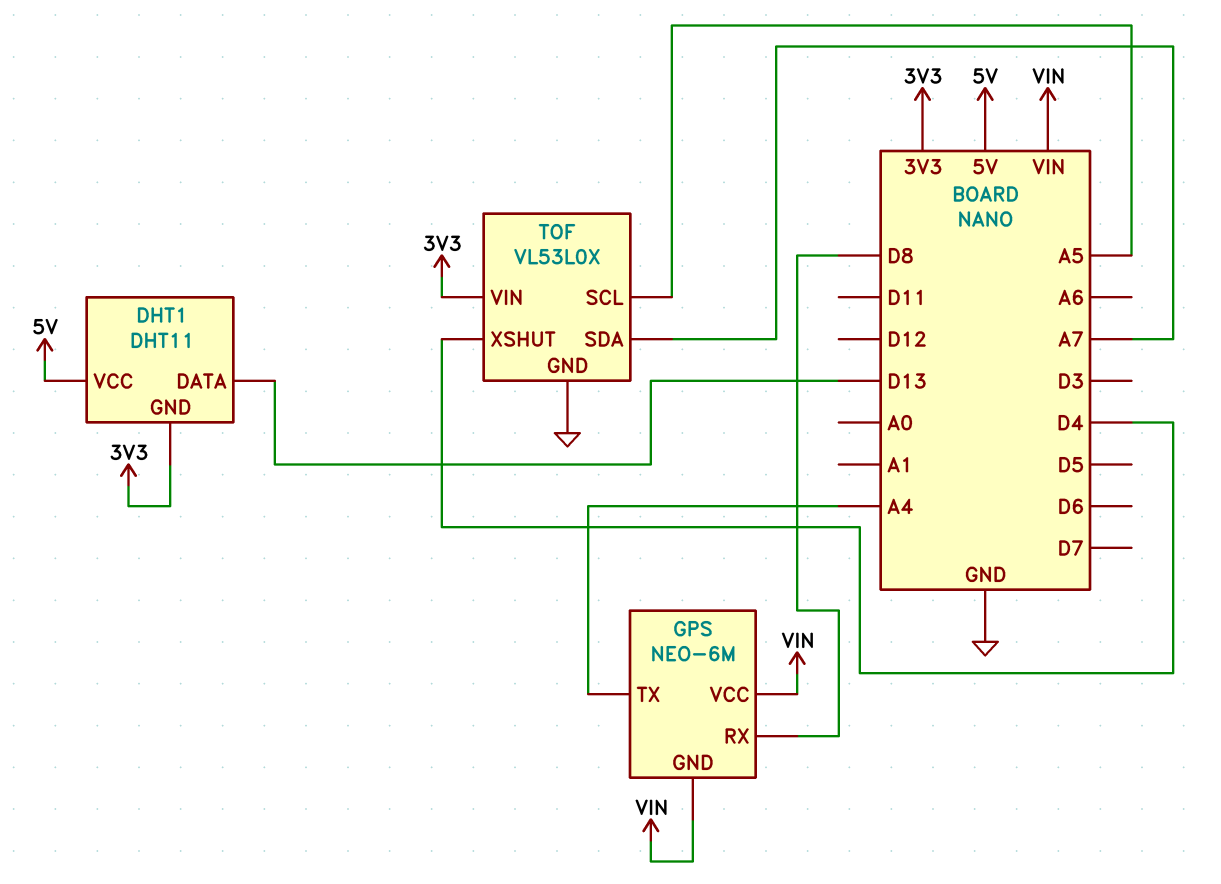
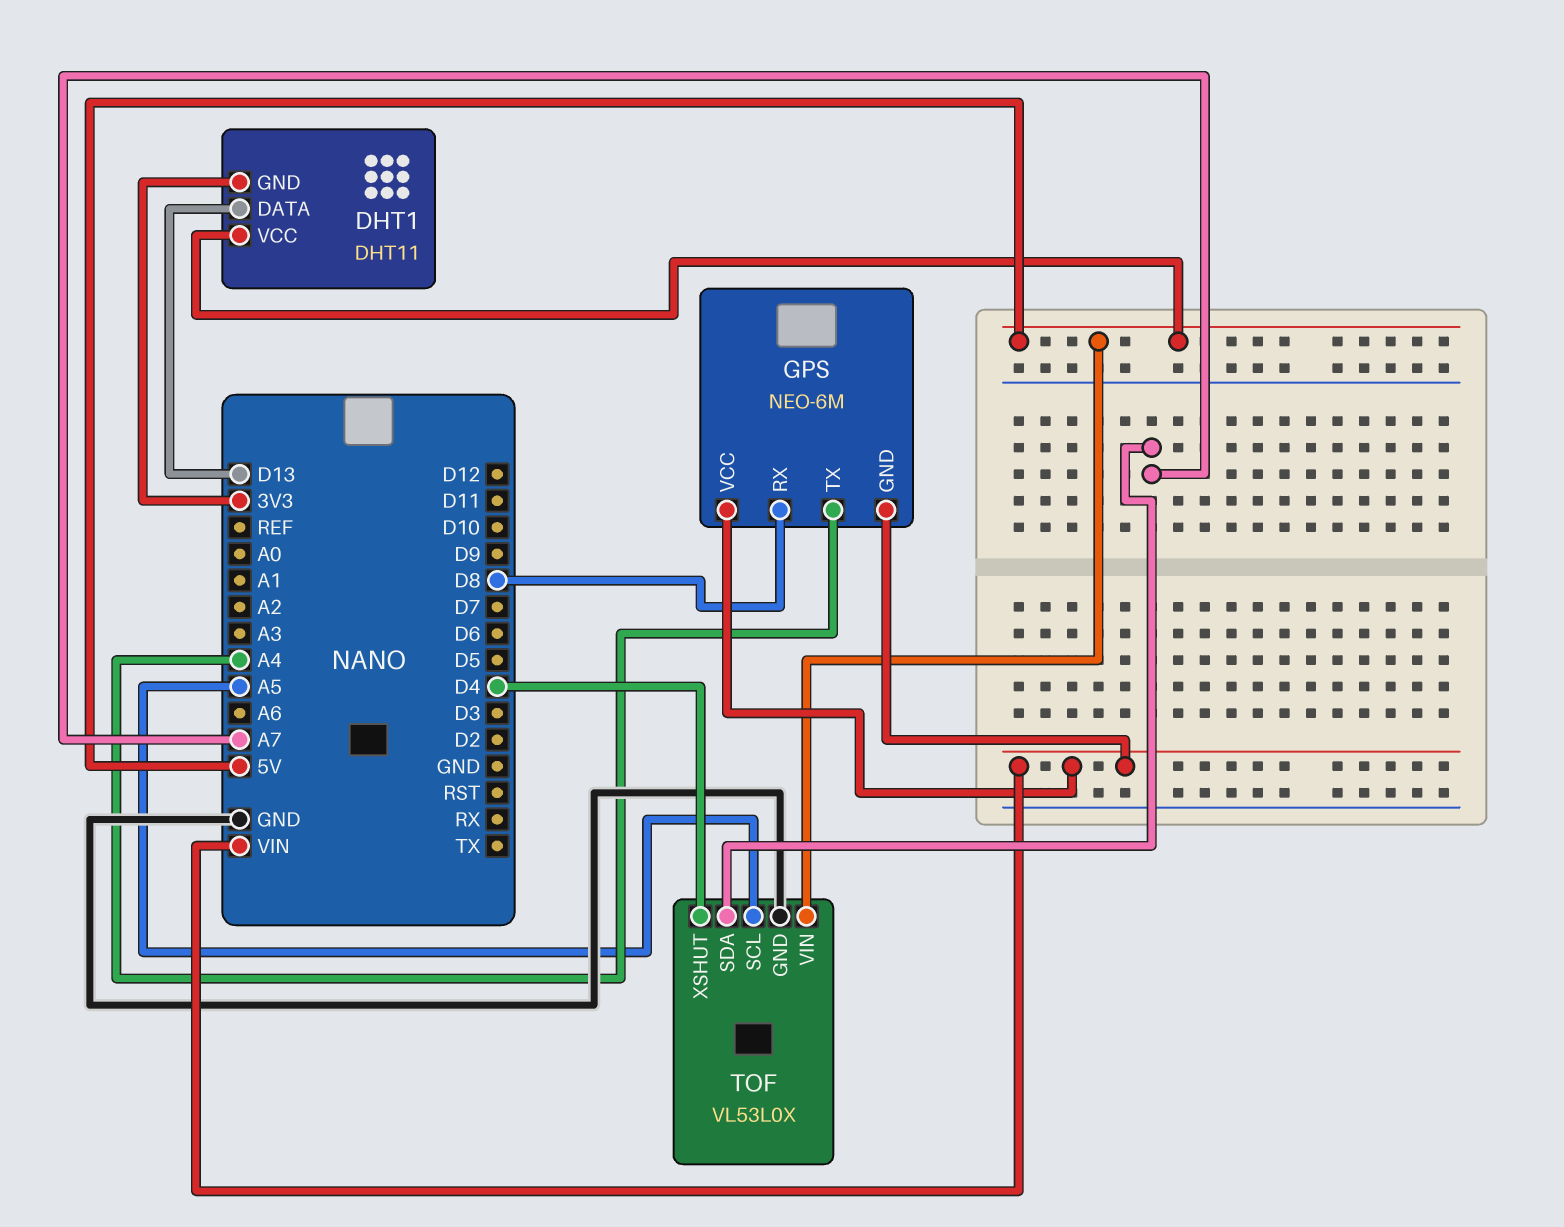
TOF pin VIN: 3V3 -> 5V

